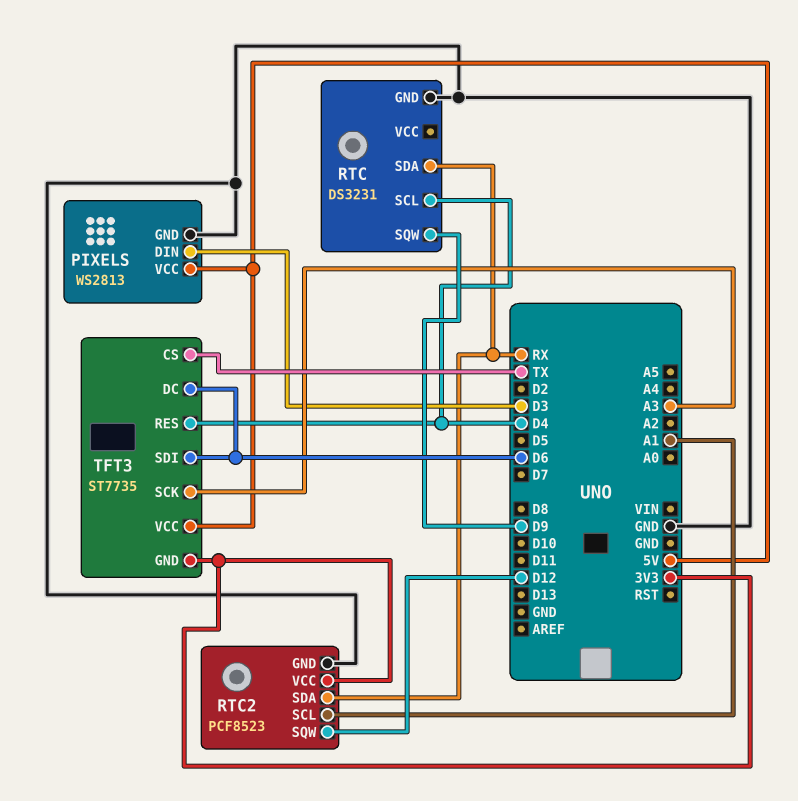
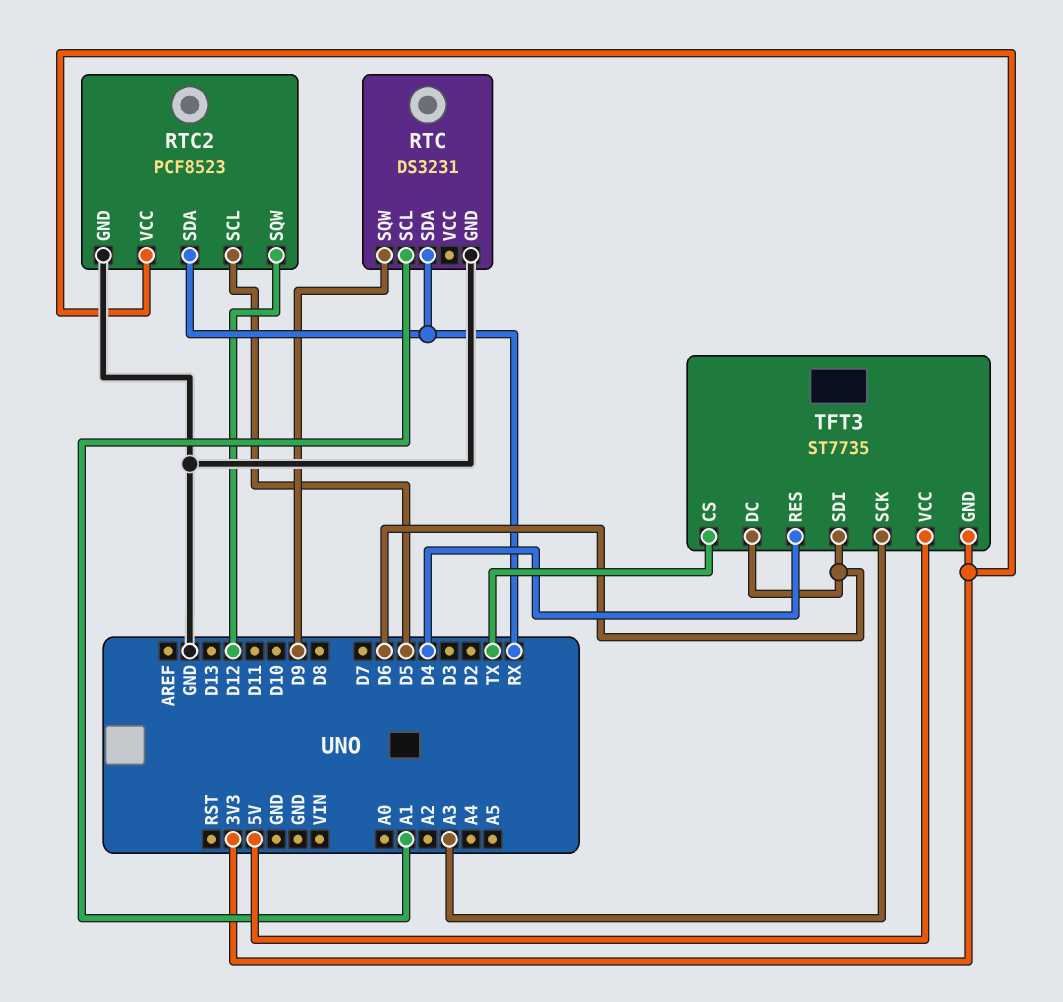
PIXELS: WS2813 -> none
PIXELS pin DIN: D3 -> none
PIXELS pin GND: GND -> none
PIXELS pin VCC: 5V -> none
RTC pin SCL: D4 -> A1
RTC2 pin SCL: A1 -> D5

